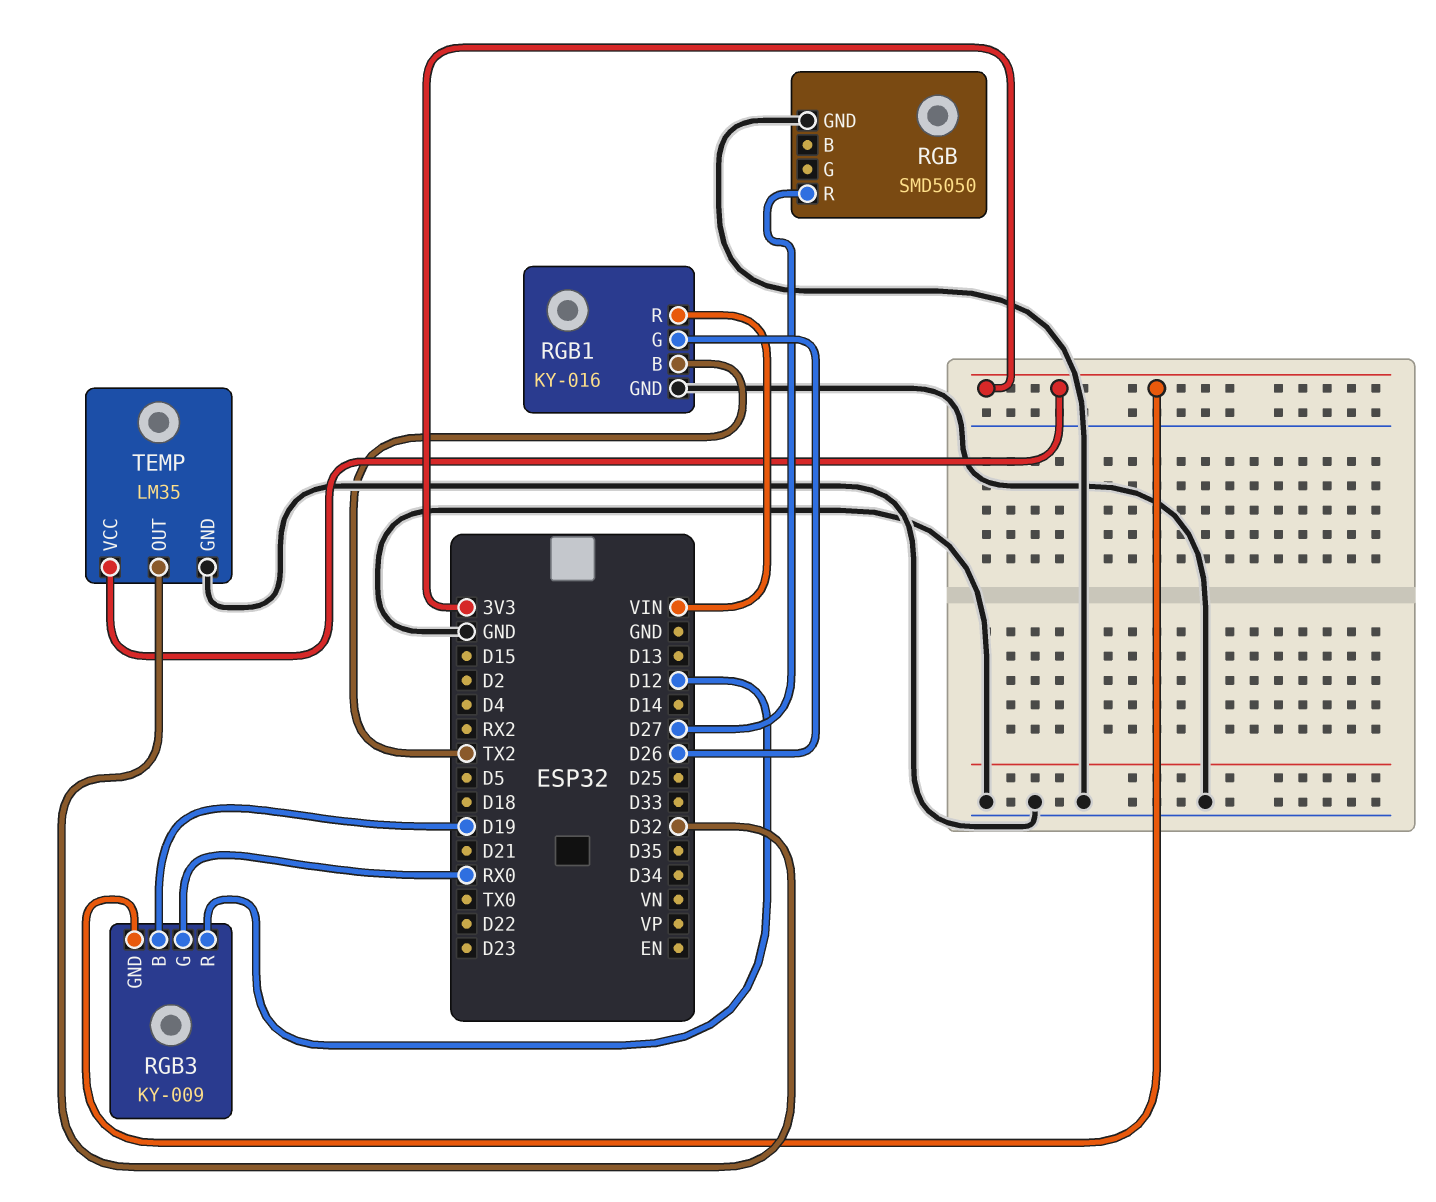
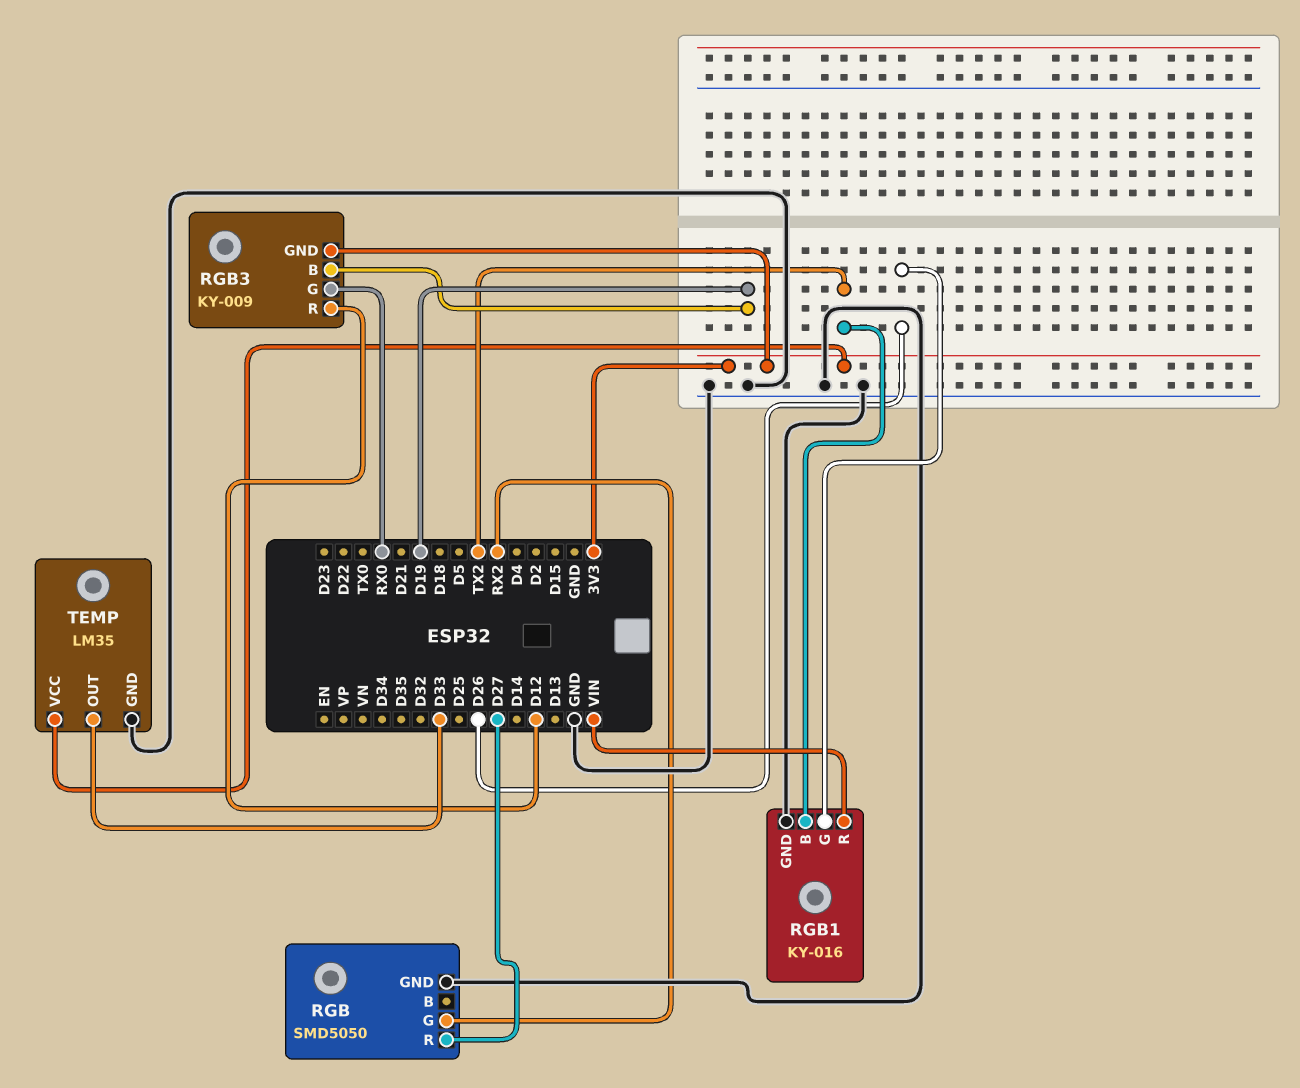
RGB pin G: none -> RX2
TEMP pin OUT: D32 -> D33

